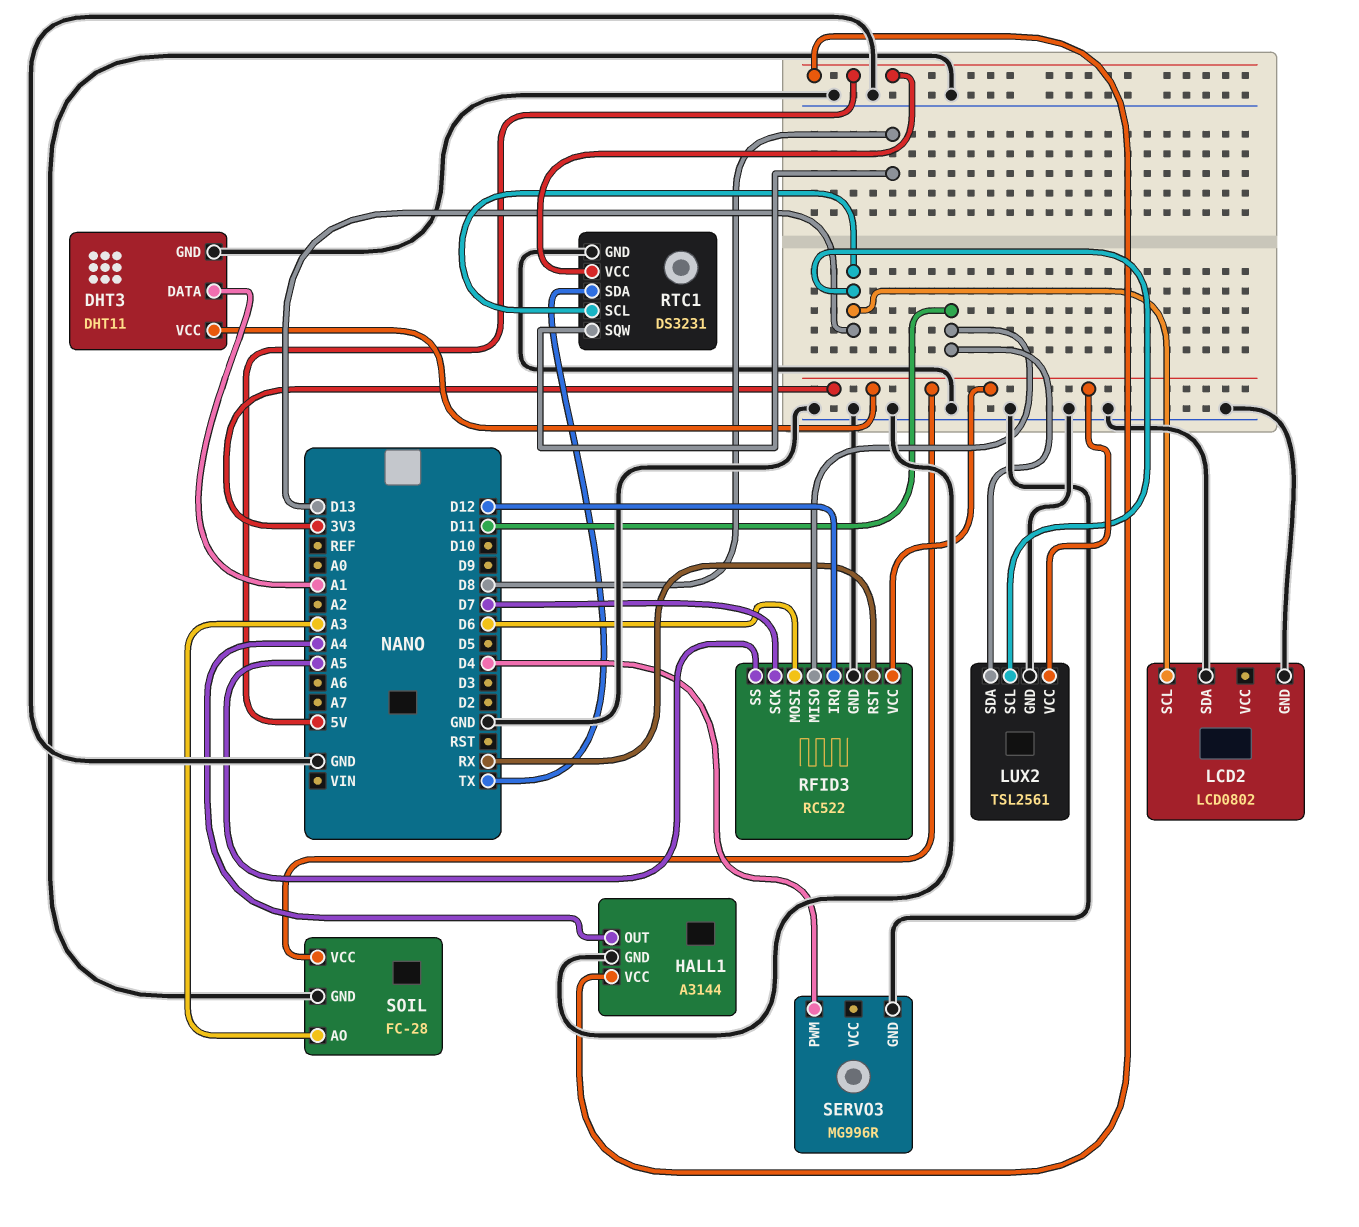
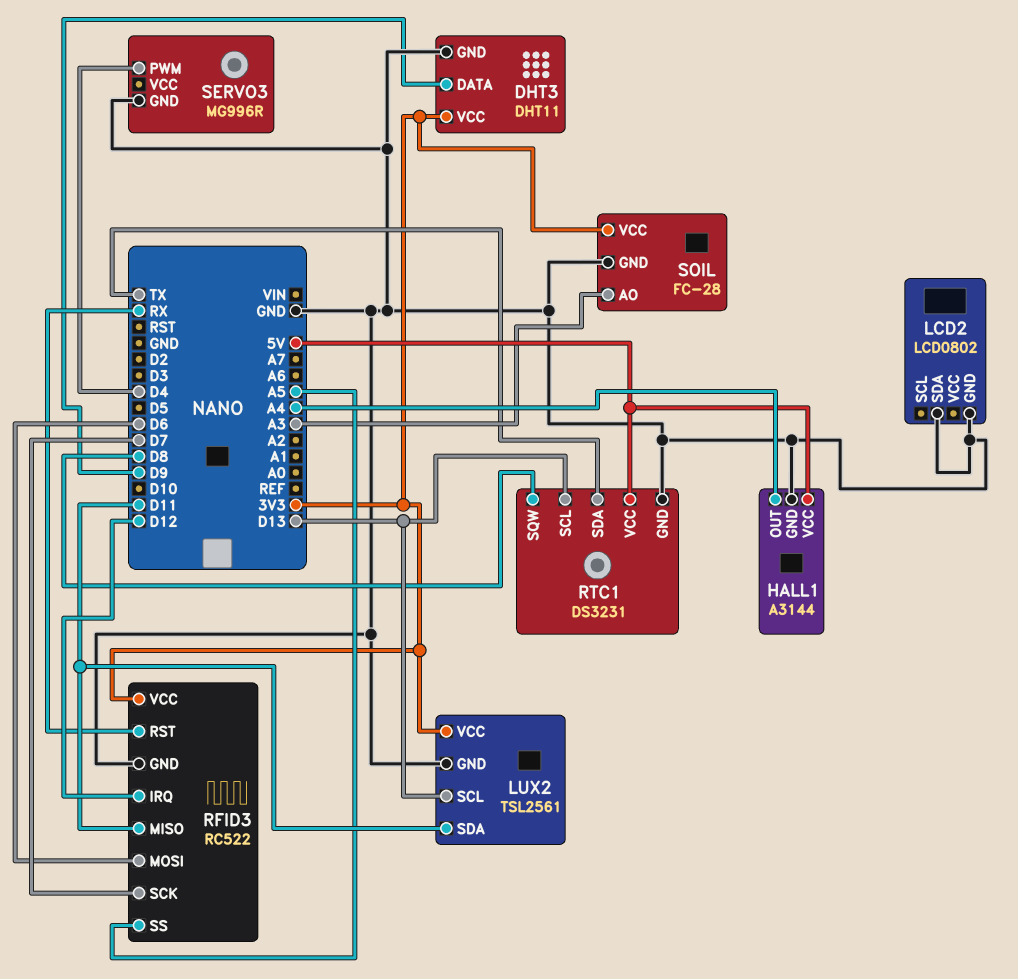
DHT3 pin DATA: A1 -> D9
LCD2 pin SCL: D13 -> none

